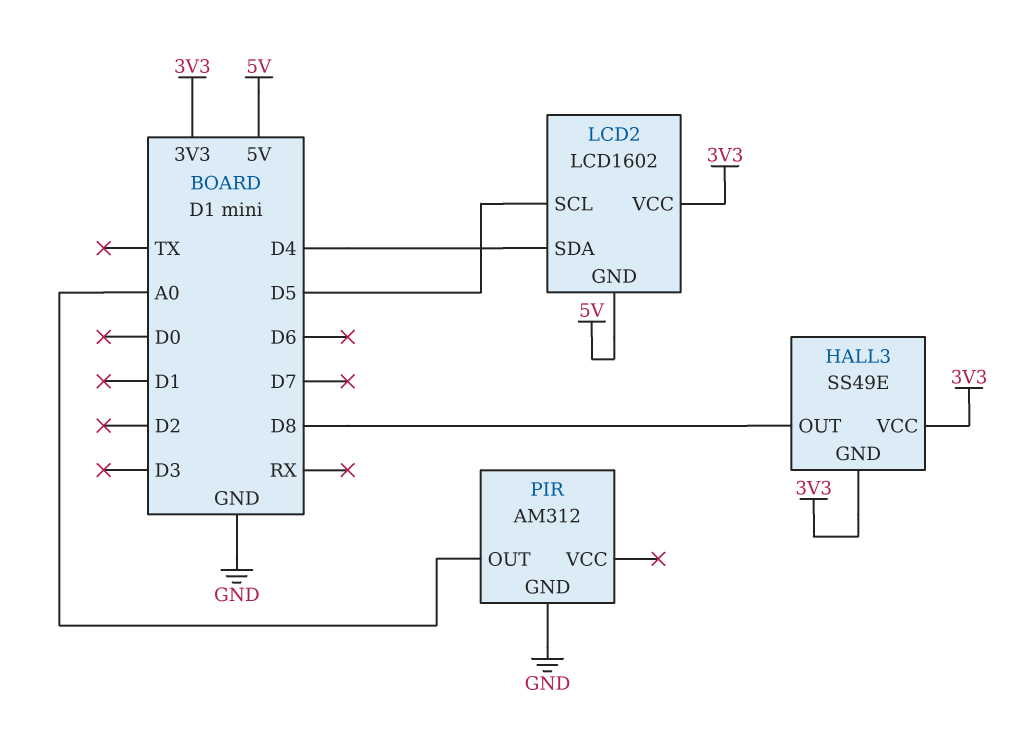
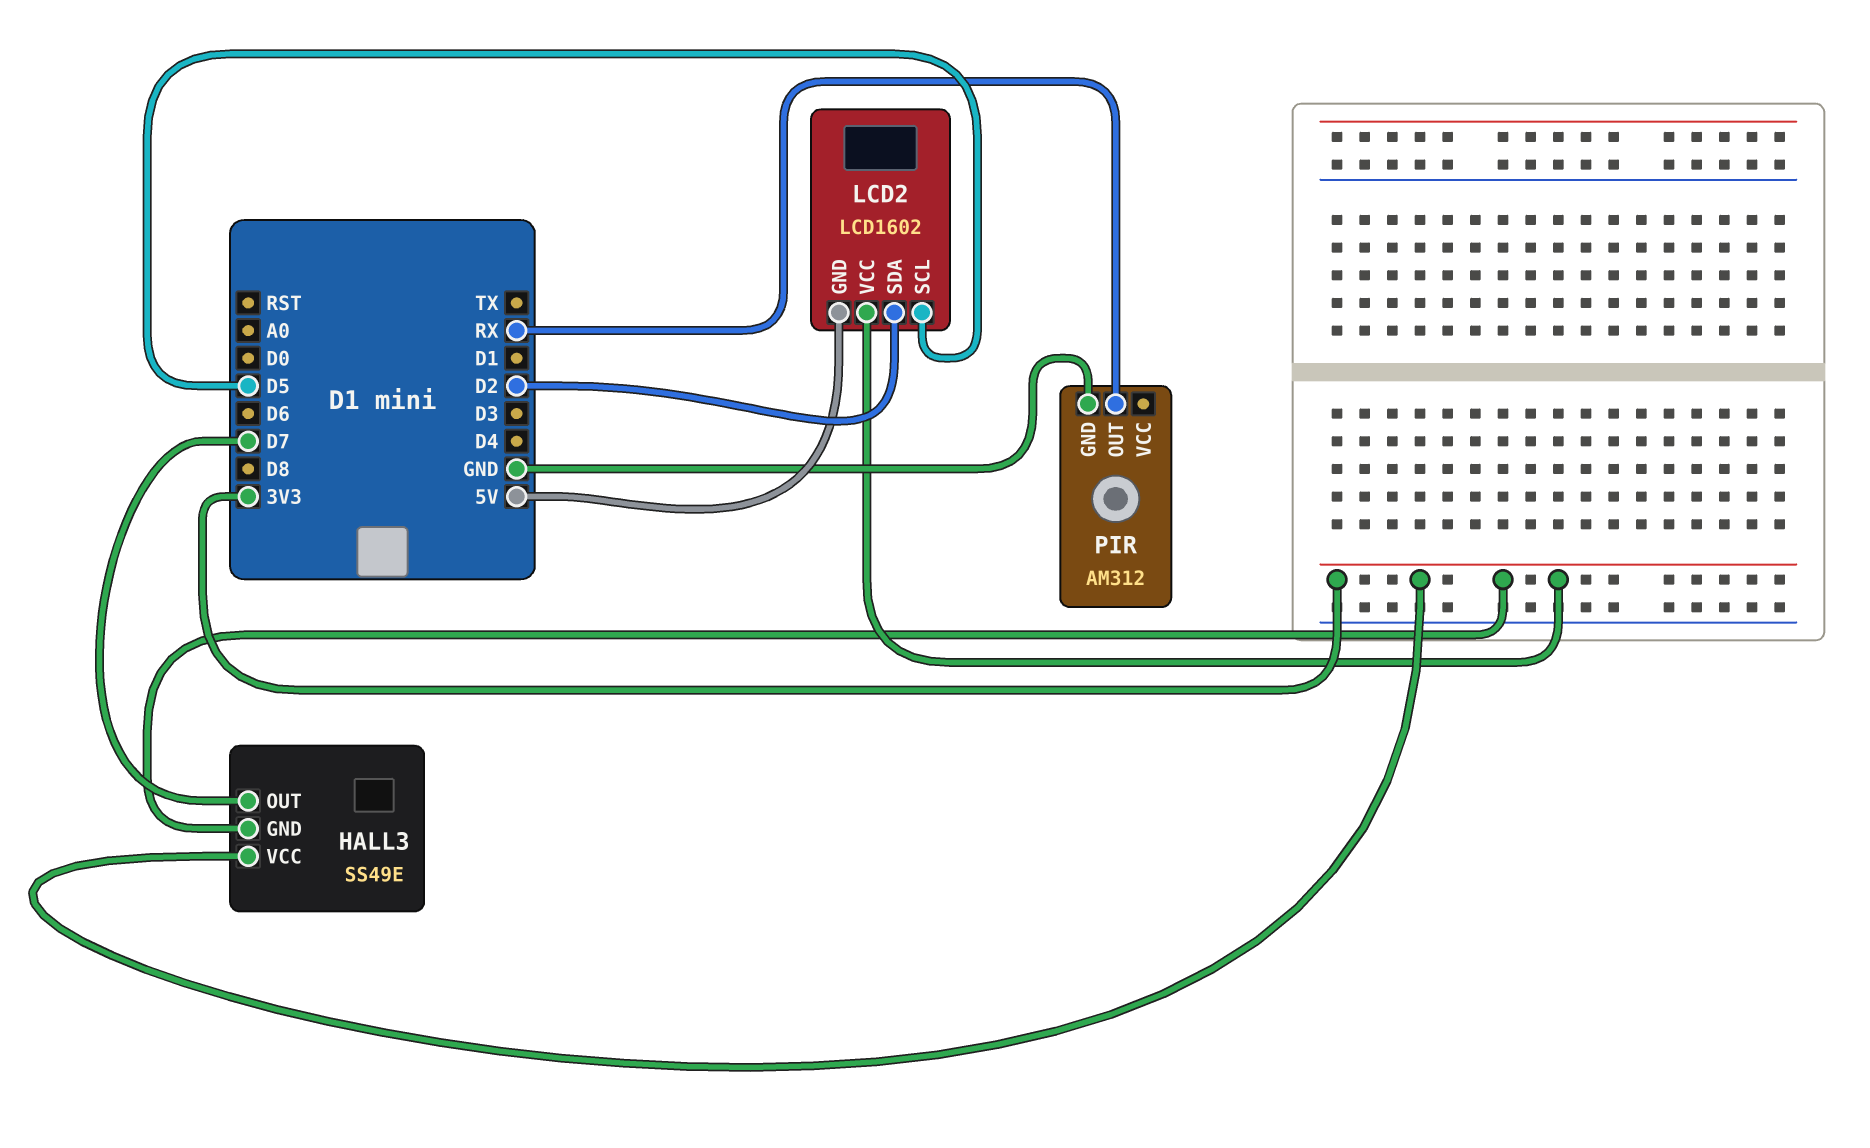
HALL3 pin OUT: D8 -> D7
LCD2 pin SDA: D4 -> D2
PIR pin OUT: A0 -> RX

